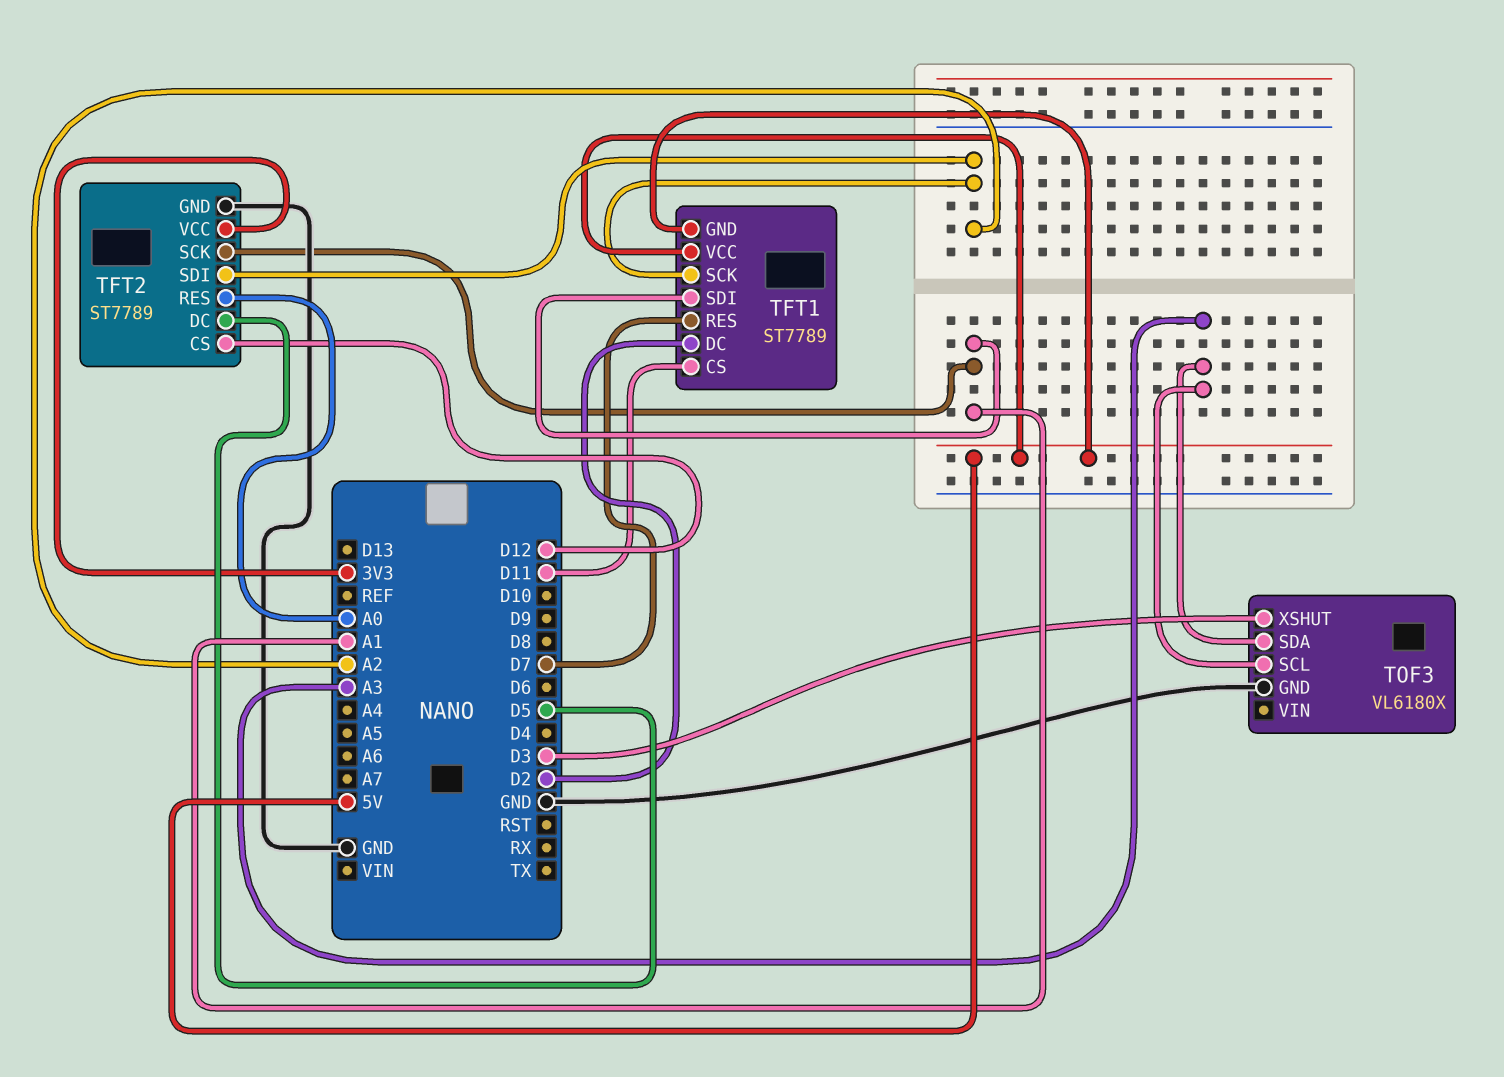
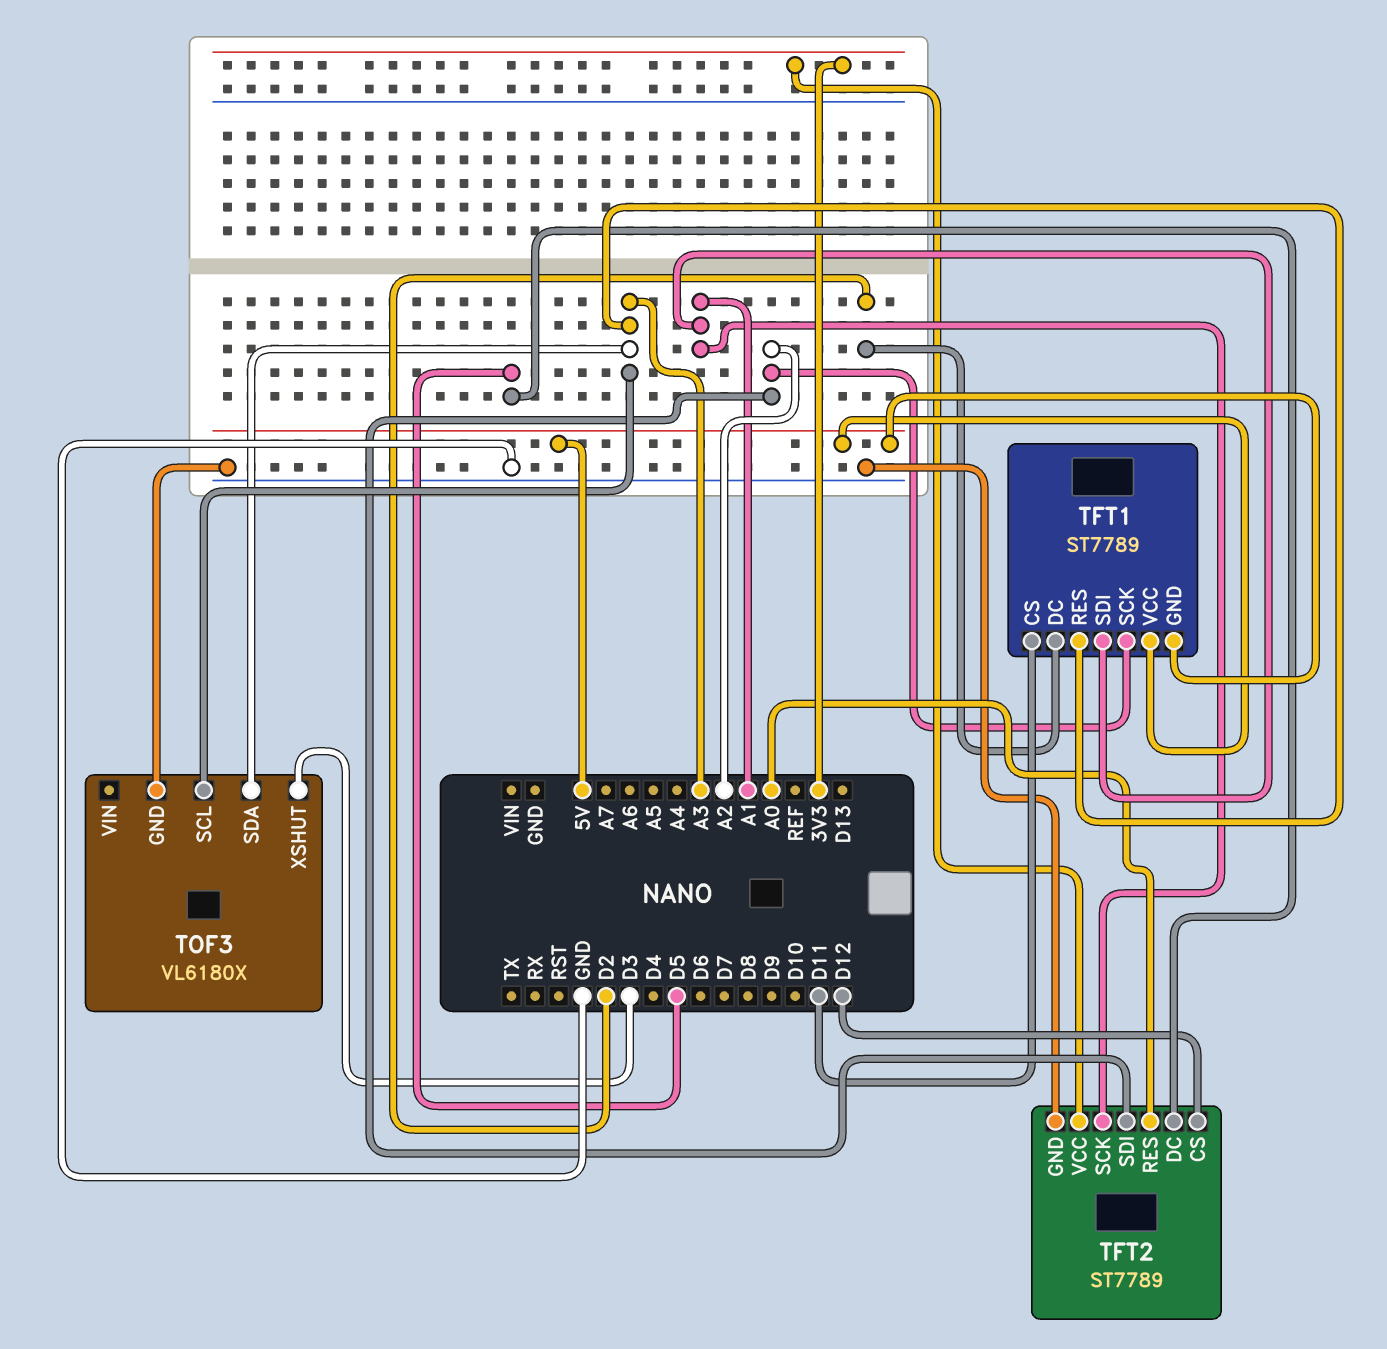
TFT1 pin RES: D7 -> A3

